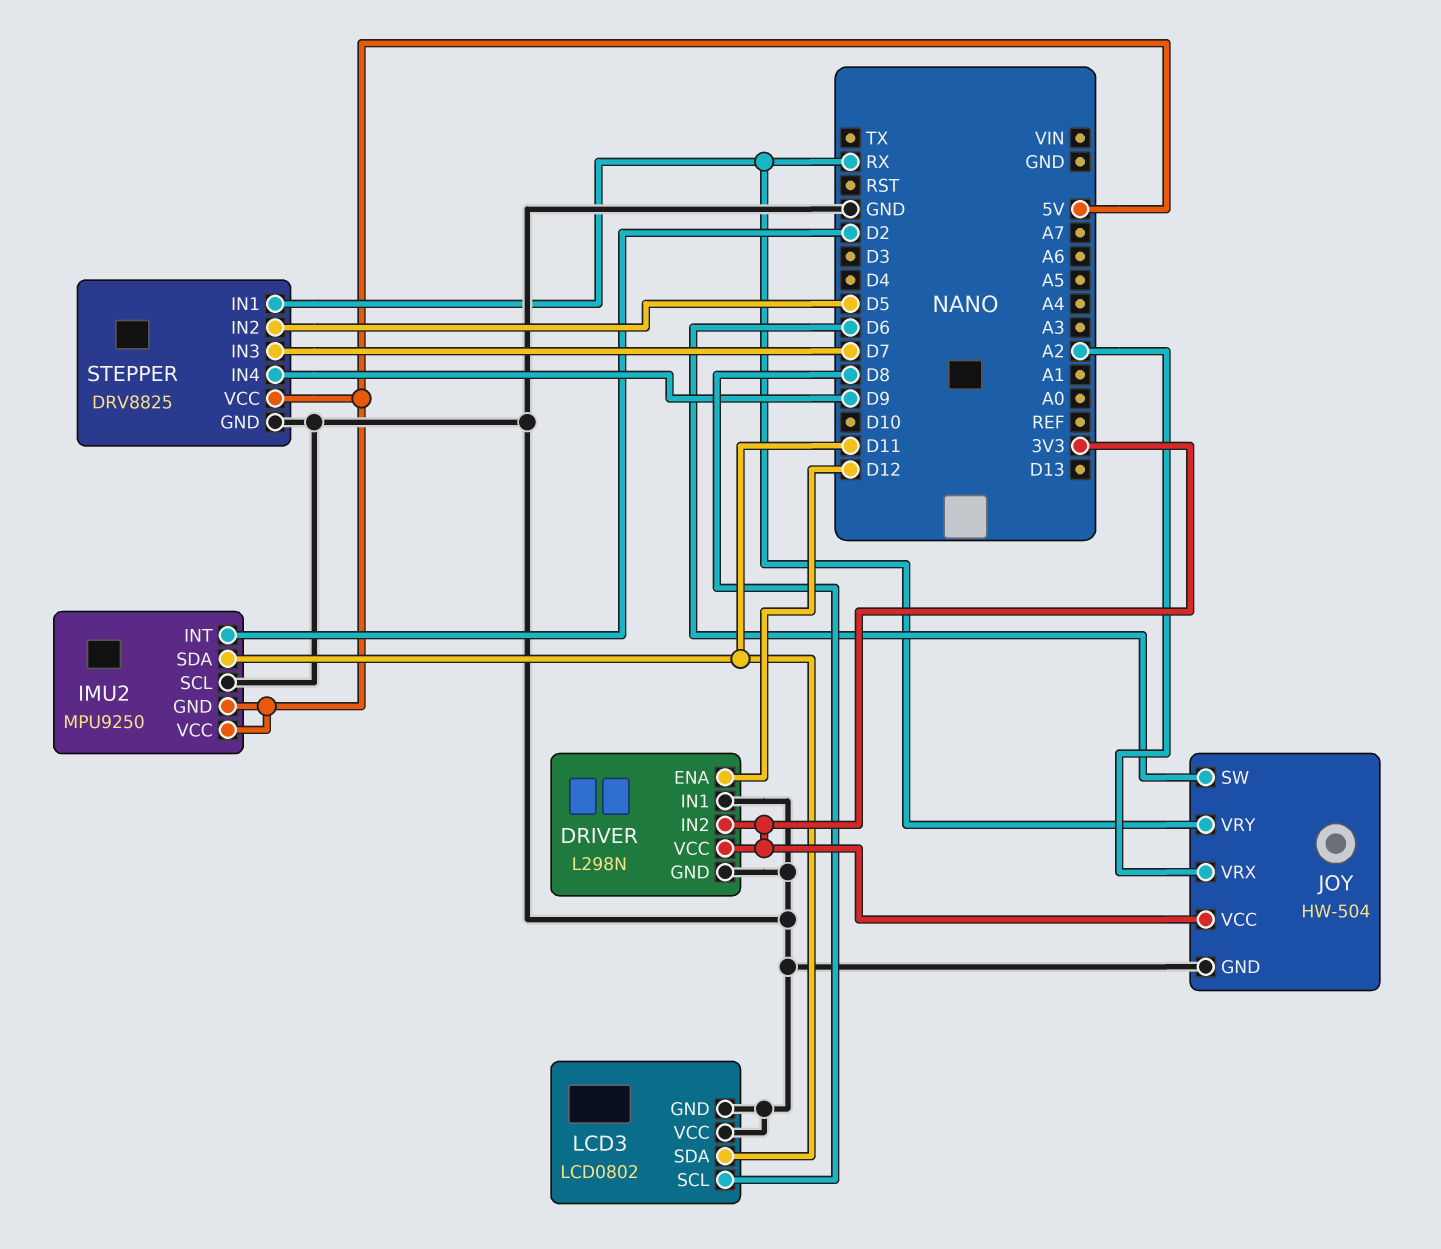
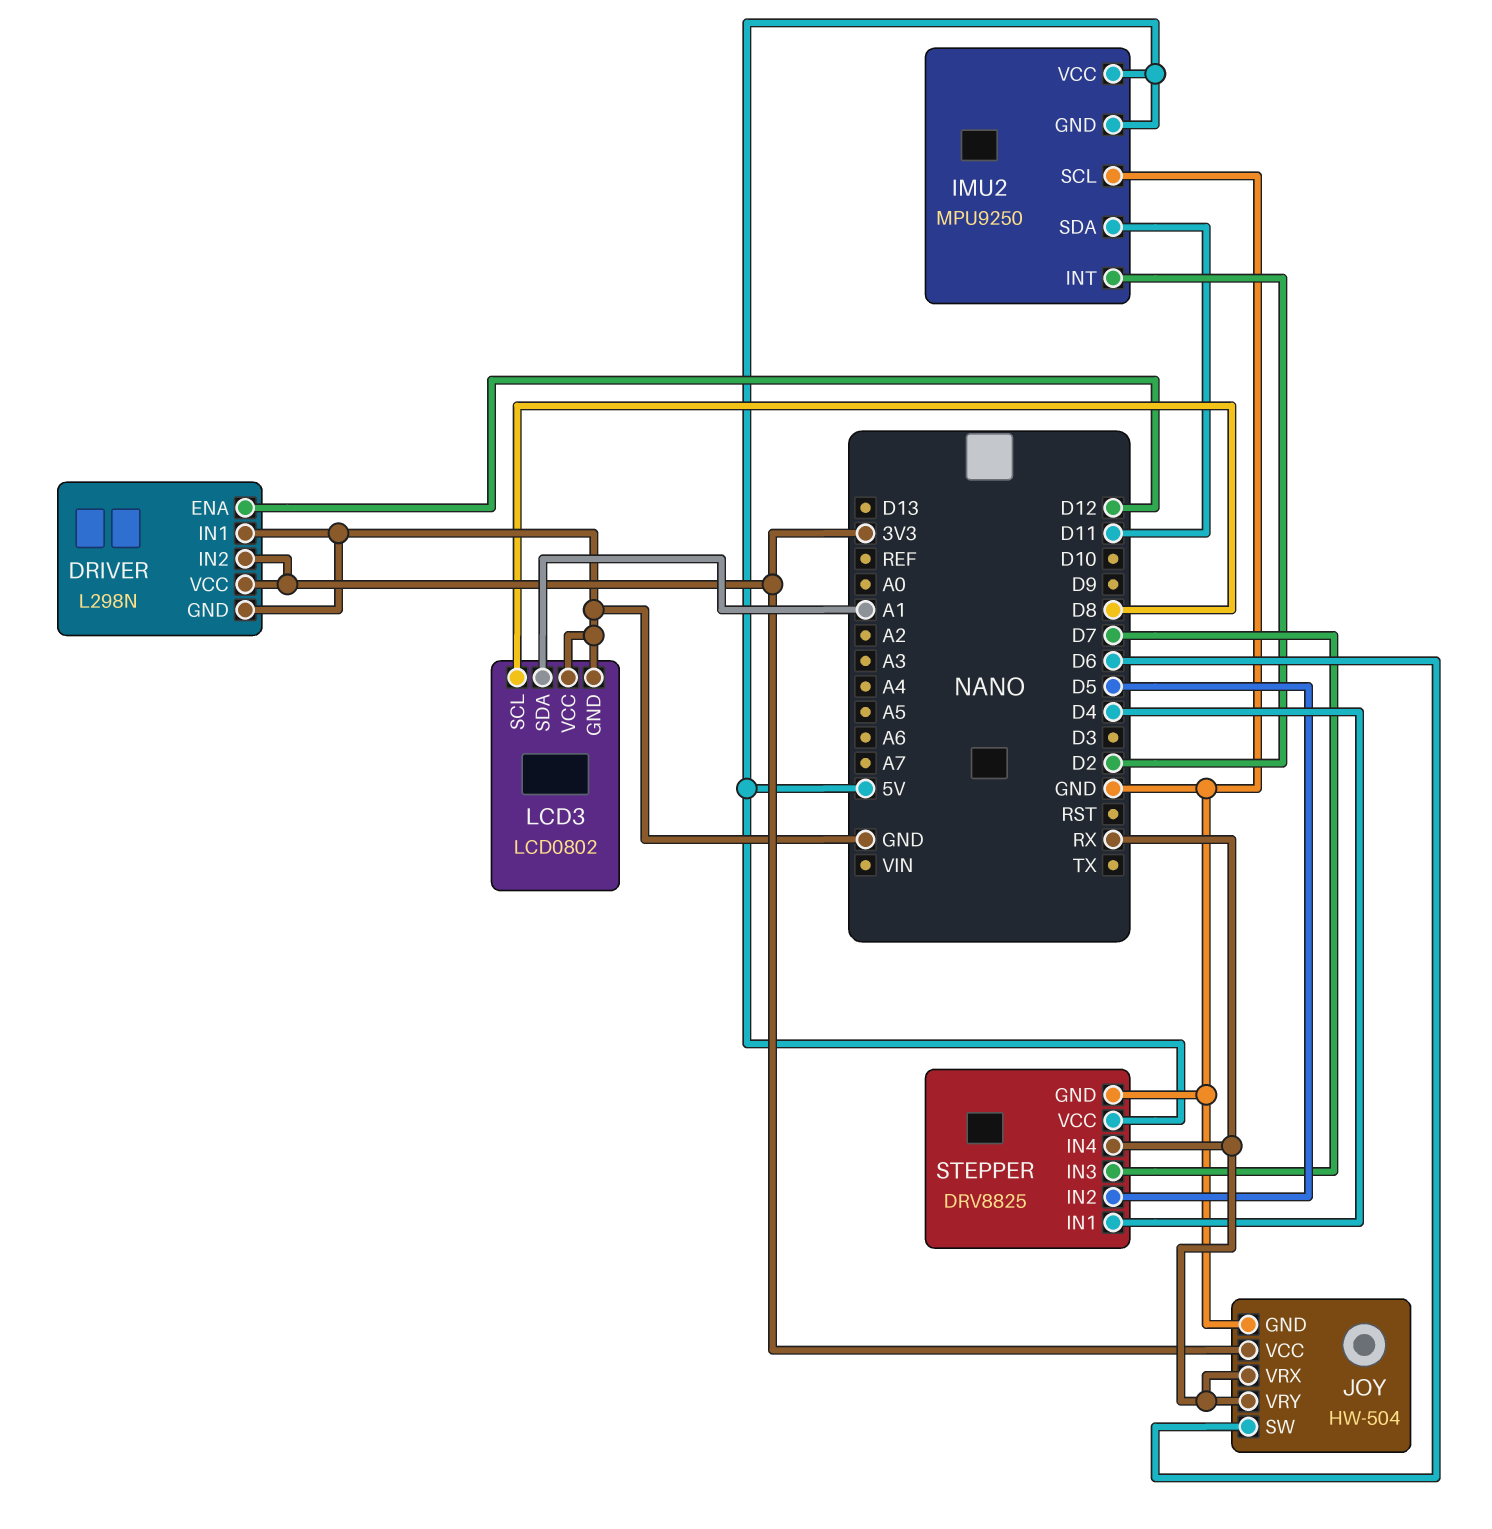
JOY pin VRX: A2 -> RX
LCD3 pin SDA: D11 -> A1
STEPPER pin IN1: RX -> D4
STEPPER pin IN4: D9 -> RX

